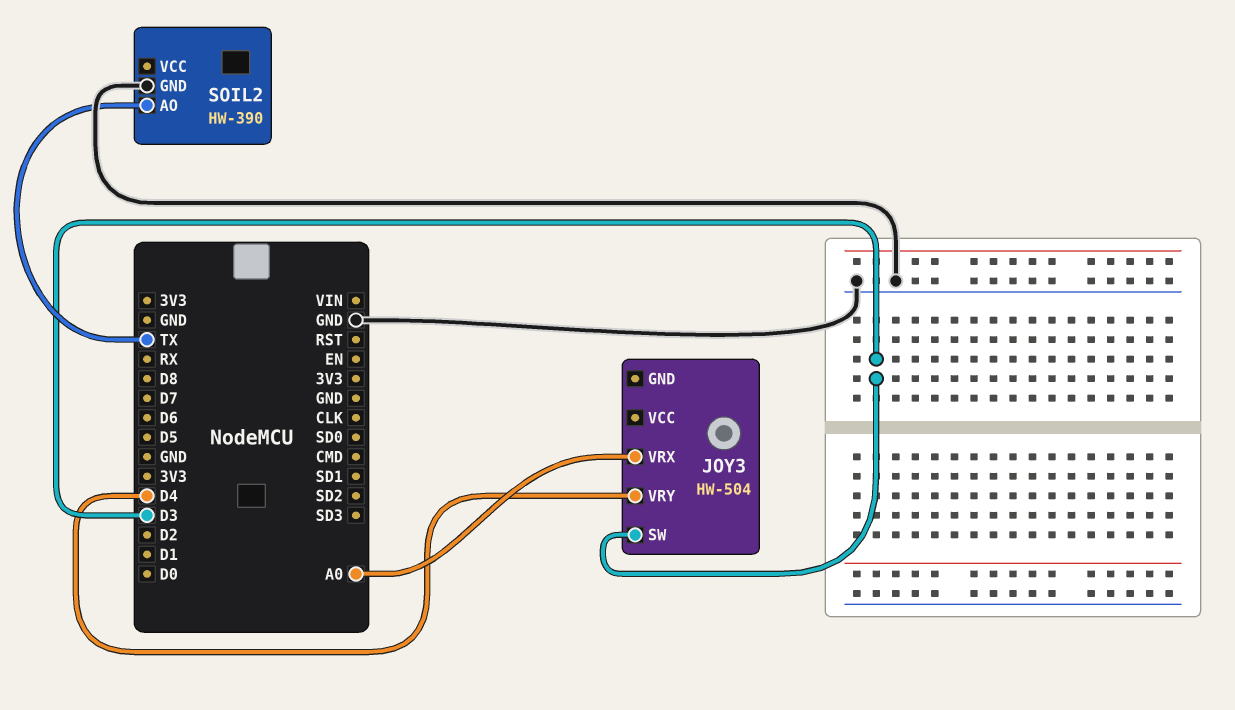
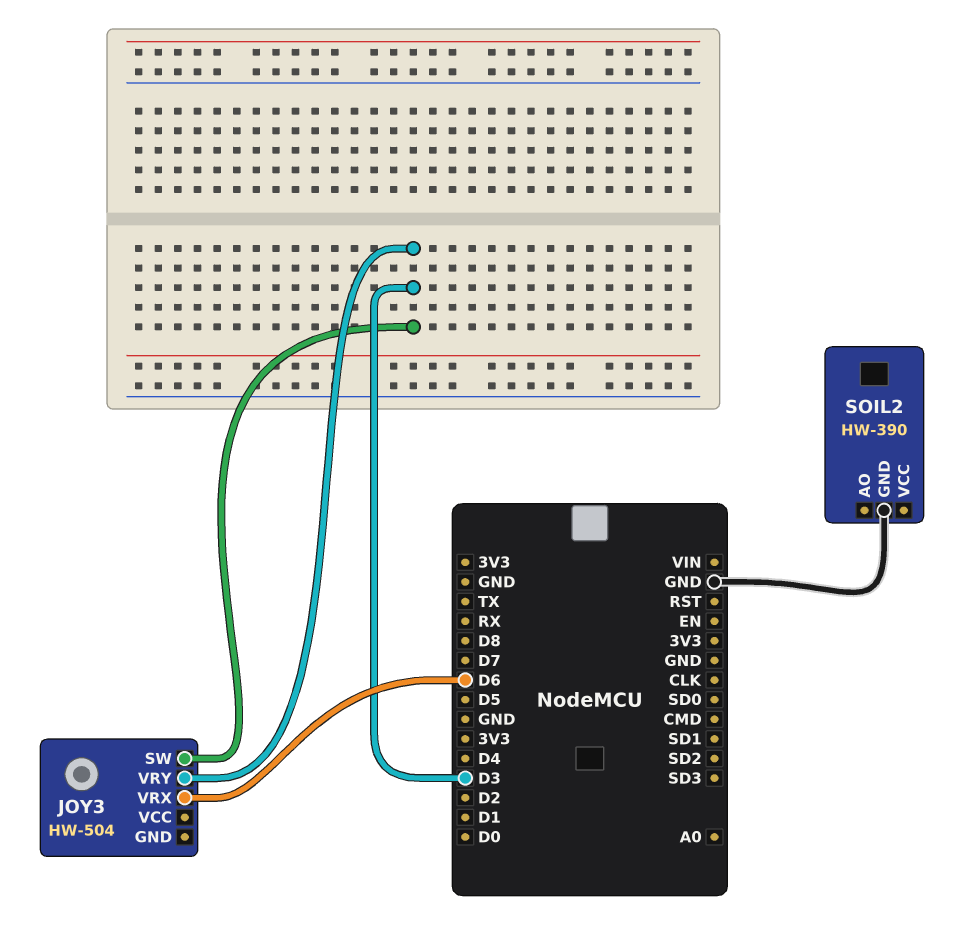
JOY3 pin VRX: A0 -> D6
JOY3 pin VRY: D4 -> D3
SOIL2 pin AO: TX -> none

